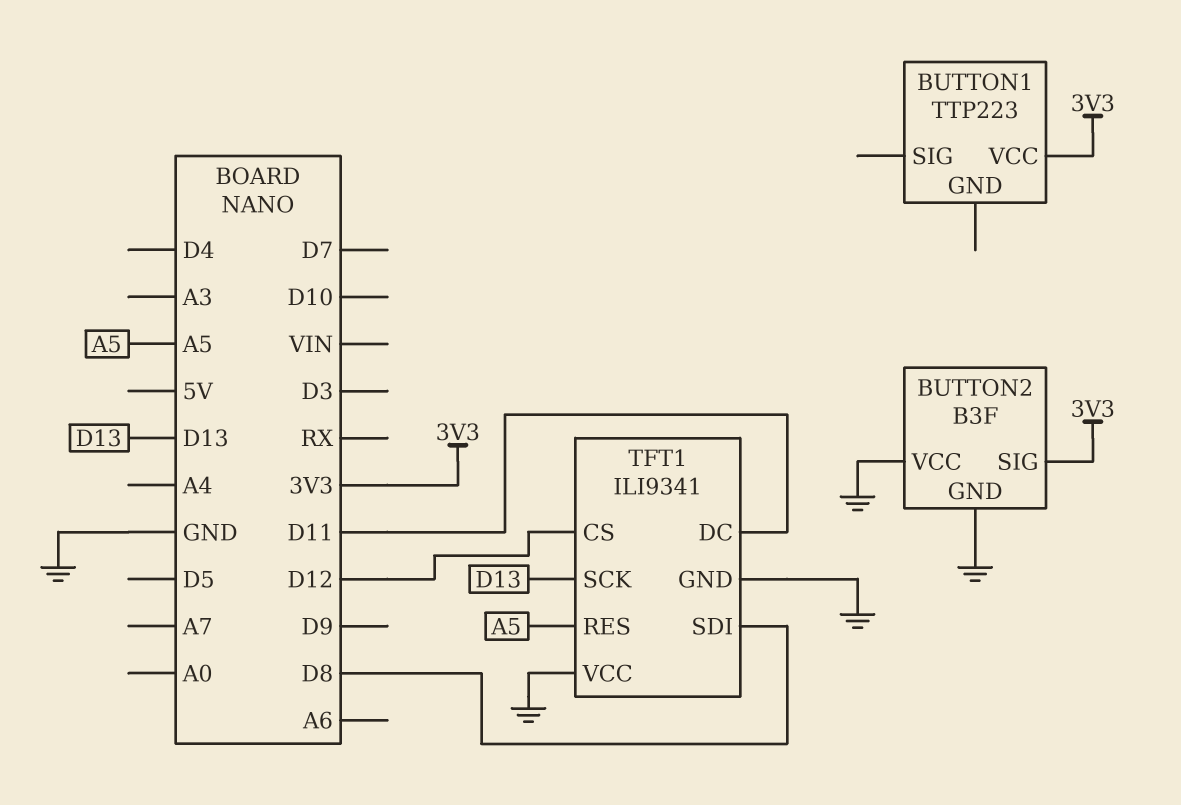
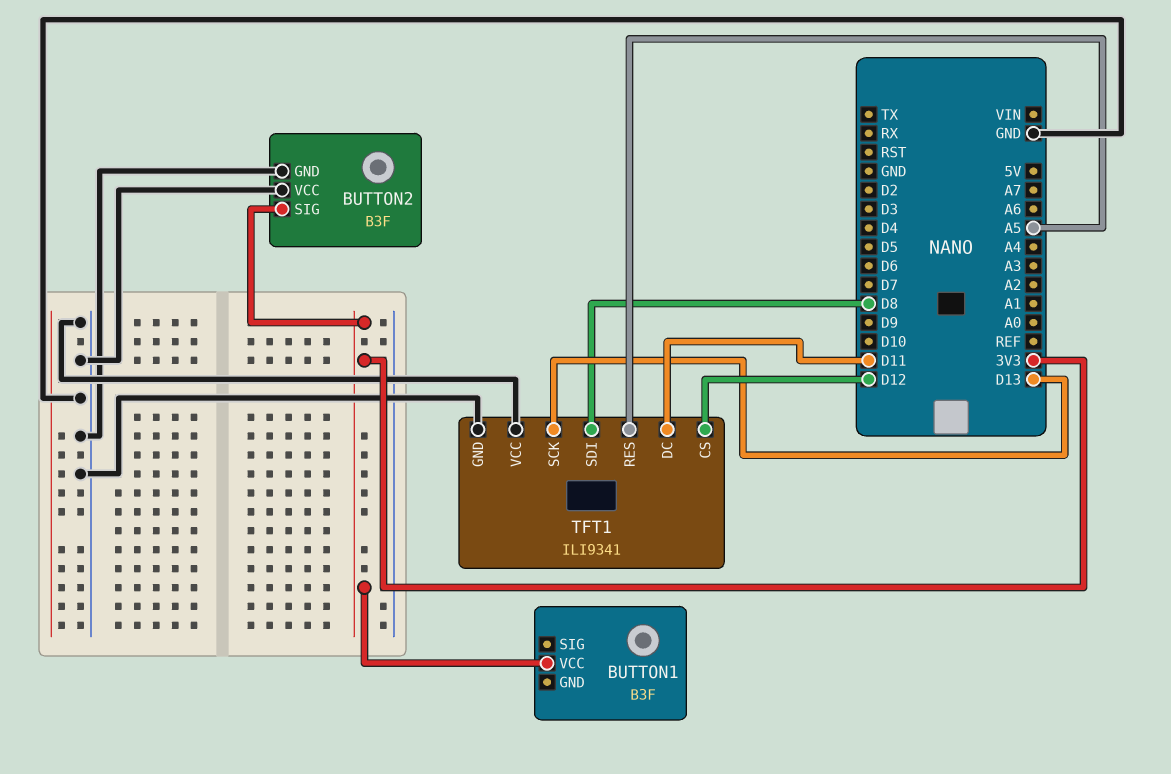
BUTTON1: TTP223 -> B3F

